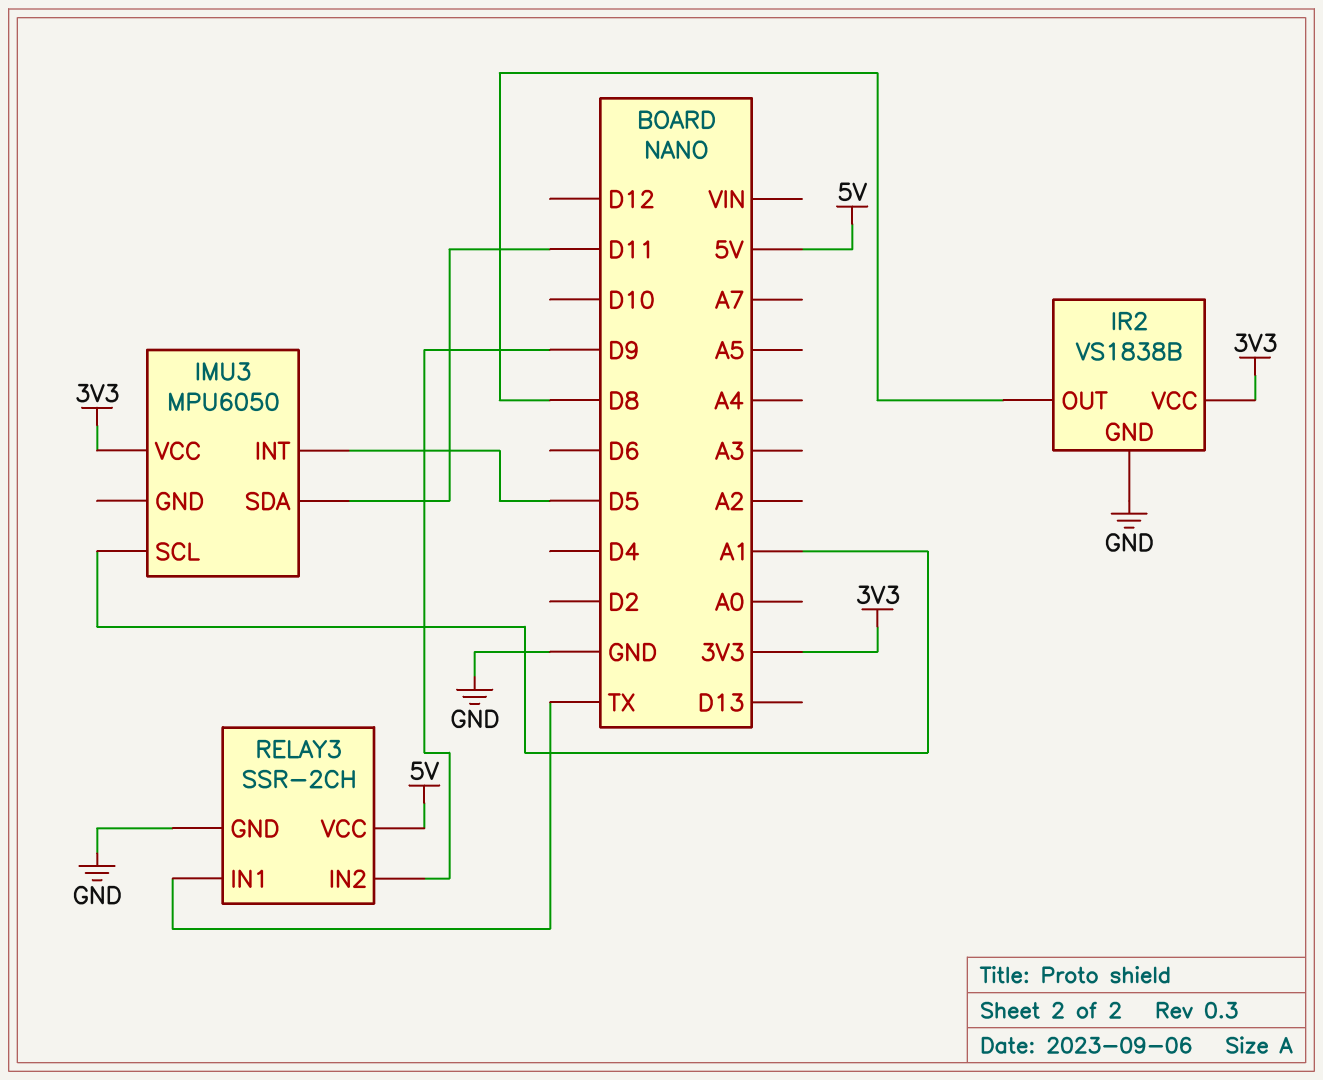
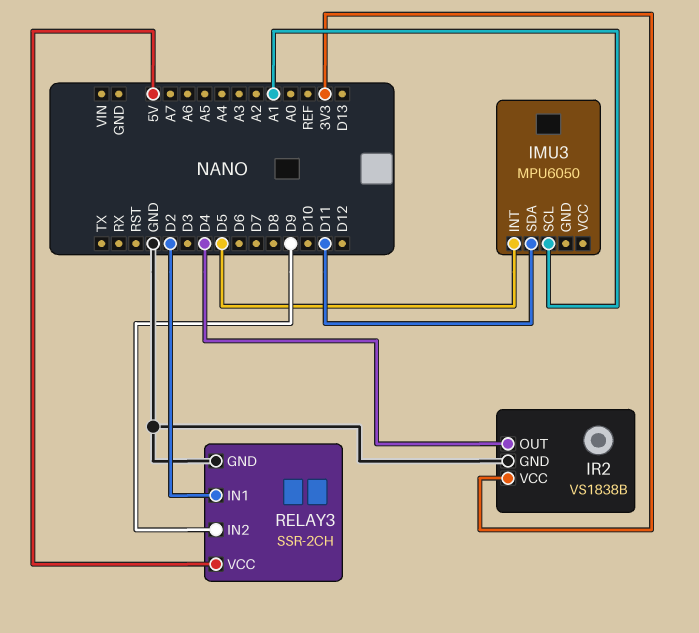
IMU3 pin VCC: 3V3 -> none
IR2 pin OUT: D8 -> D4
RELAY3 pin IN1: TX -> D2

